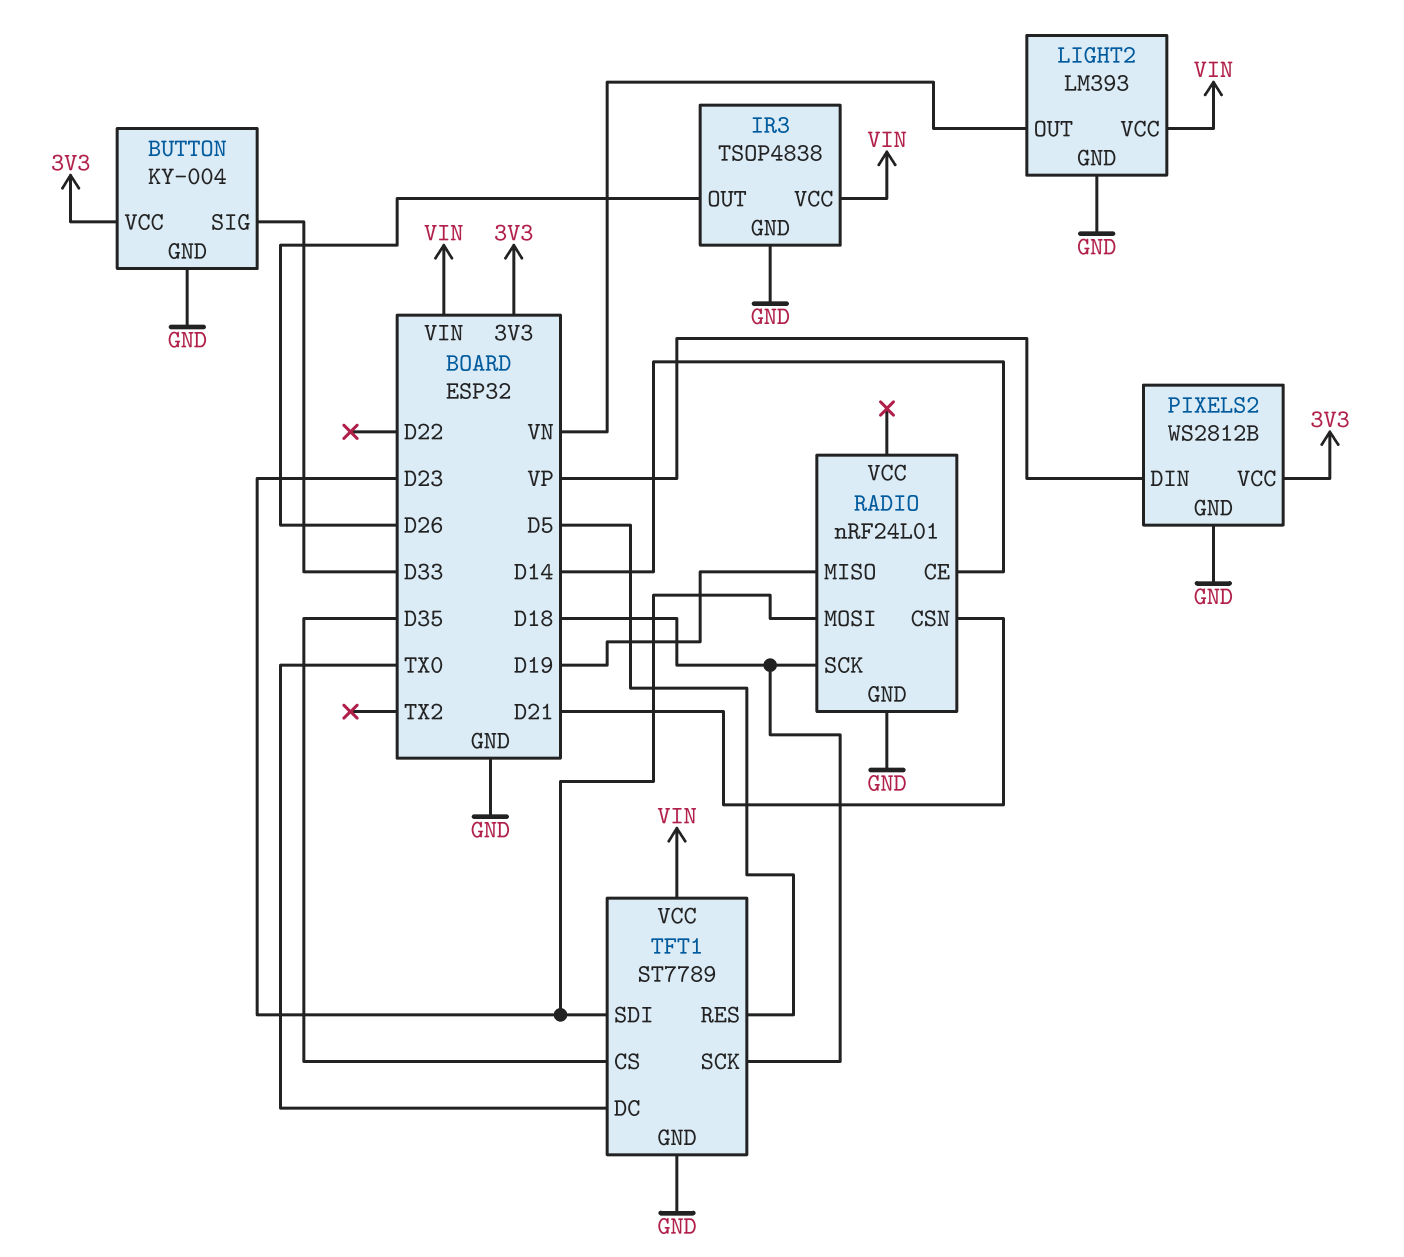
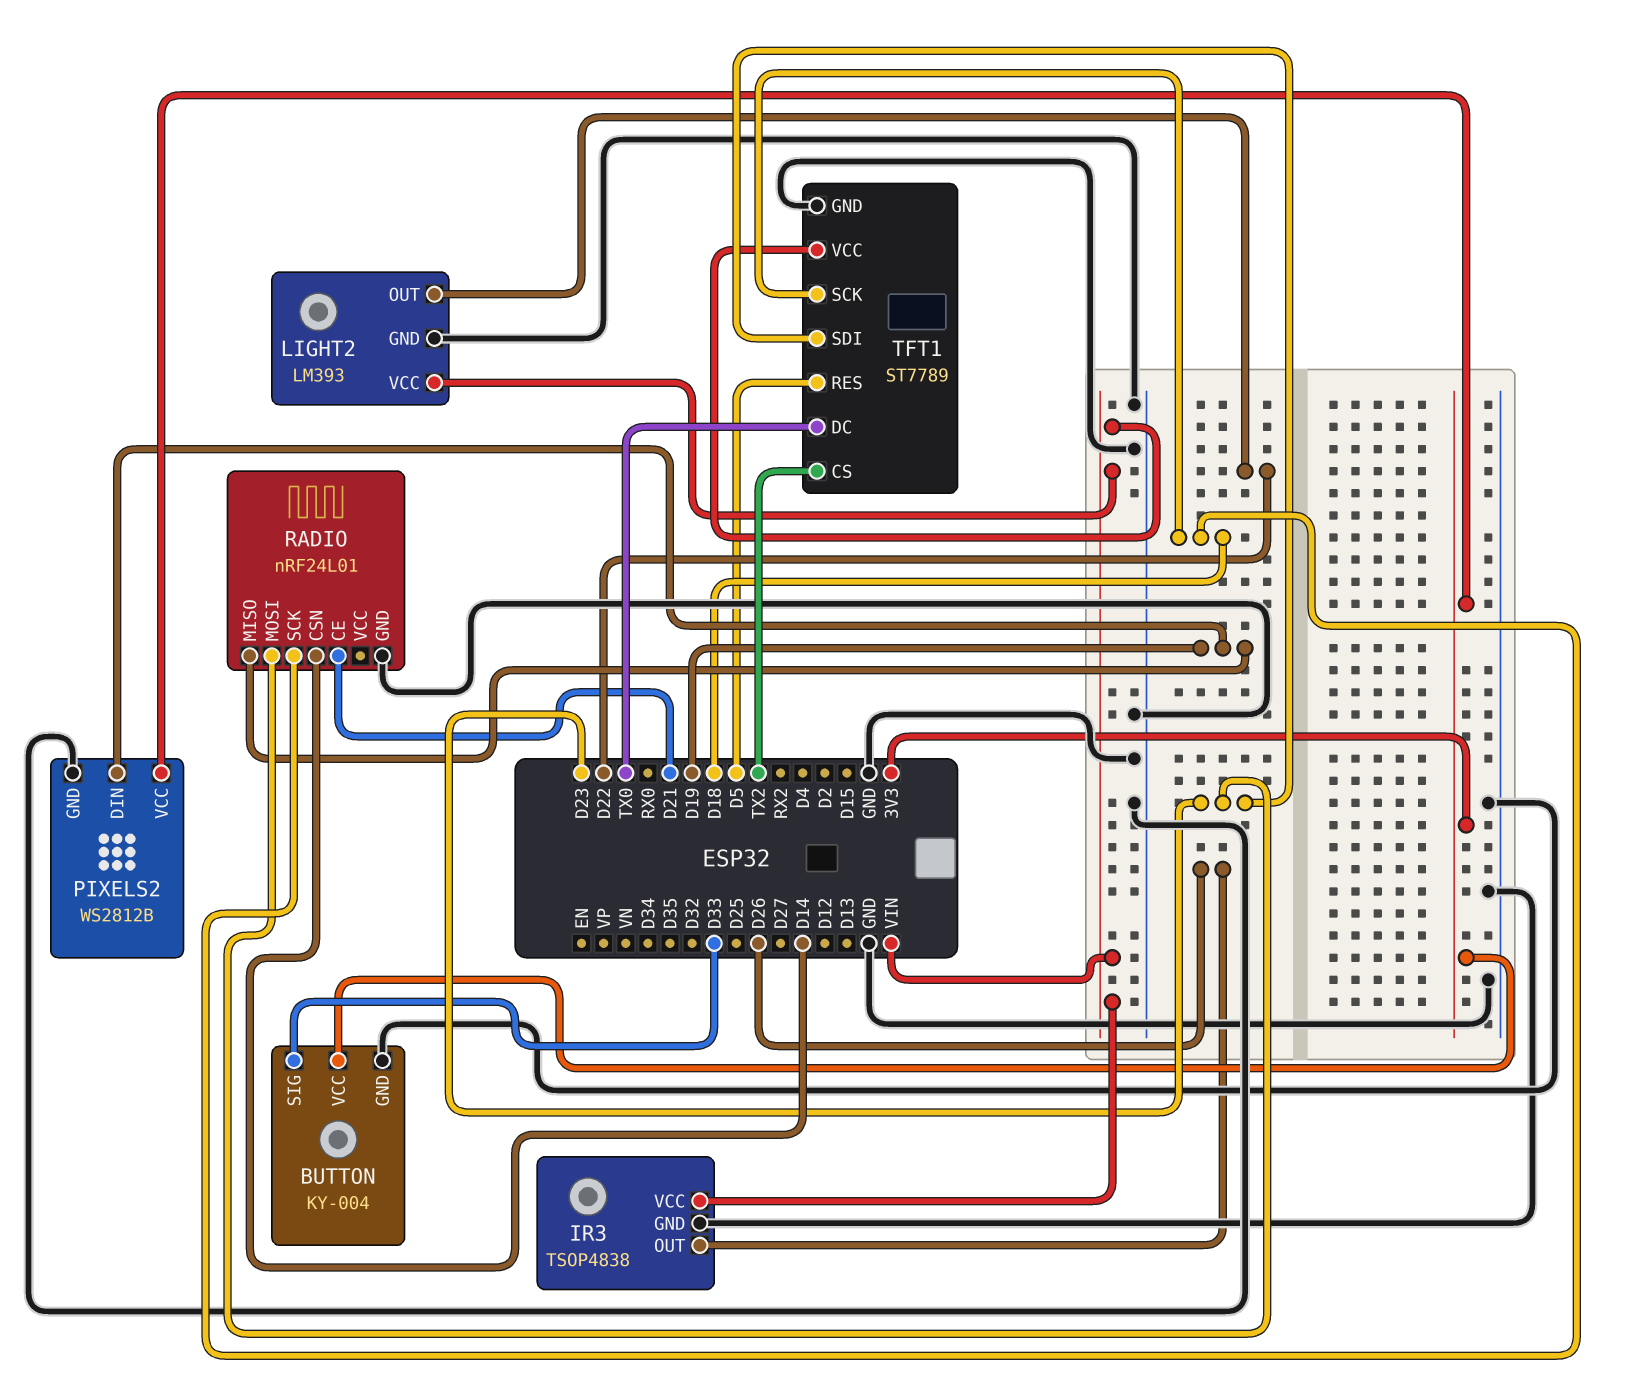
LIGHT2 pin OUT: VN -> D22
PIXELS2 pin DIN: VP -> D19
RADIO pin CE: D14 -> D21
RADIO pin CSN: D21 -> D14
TFT1 pin CS: D35 -> TX2

